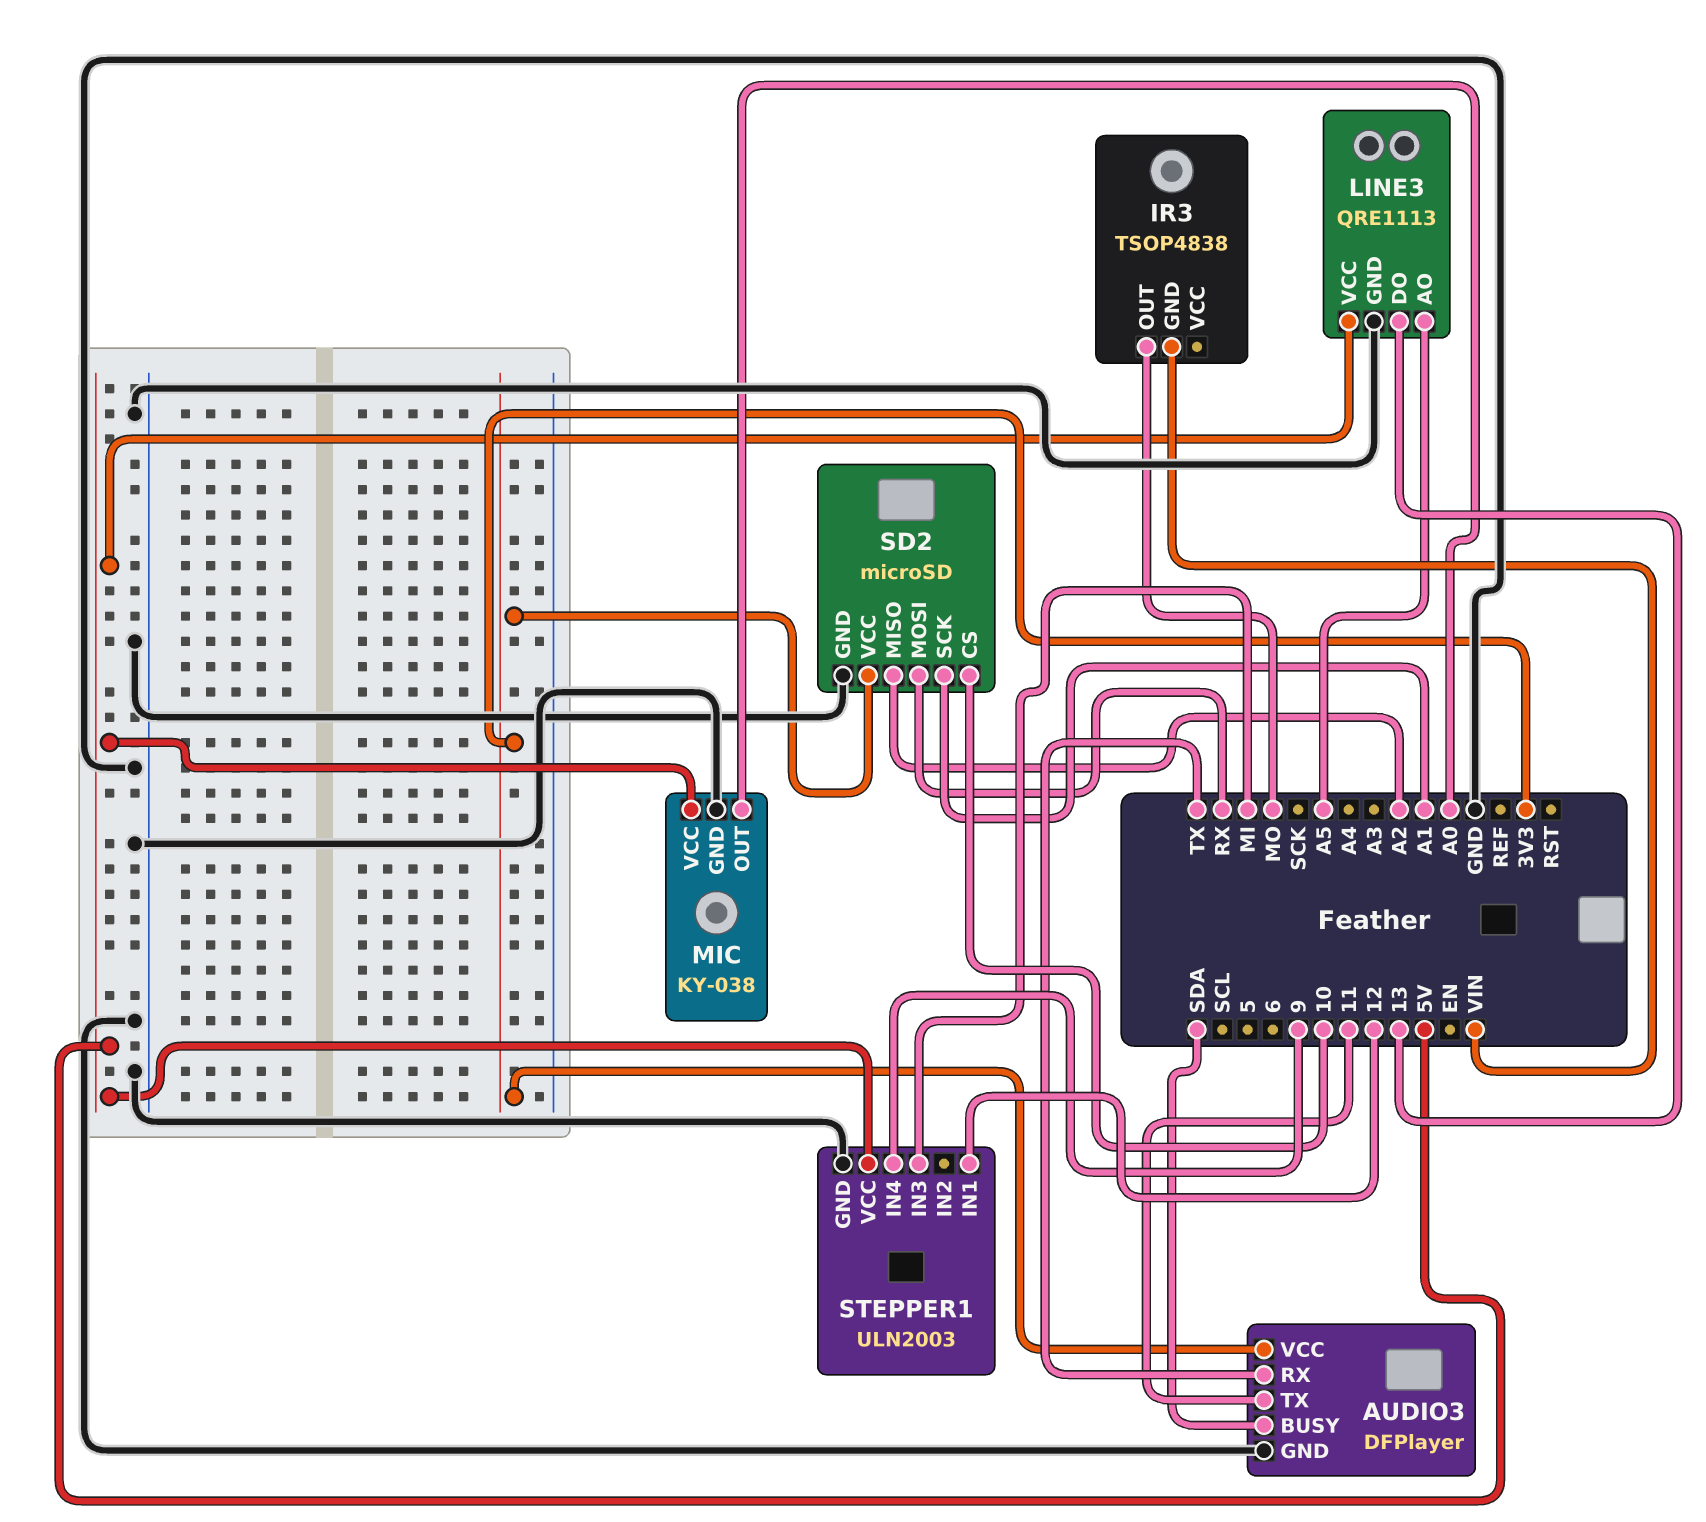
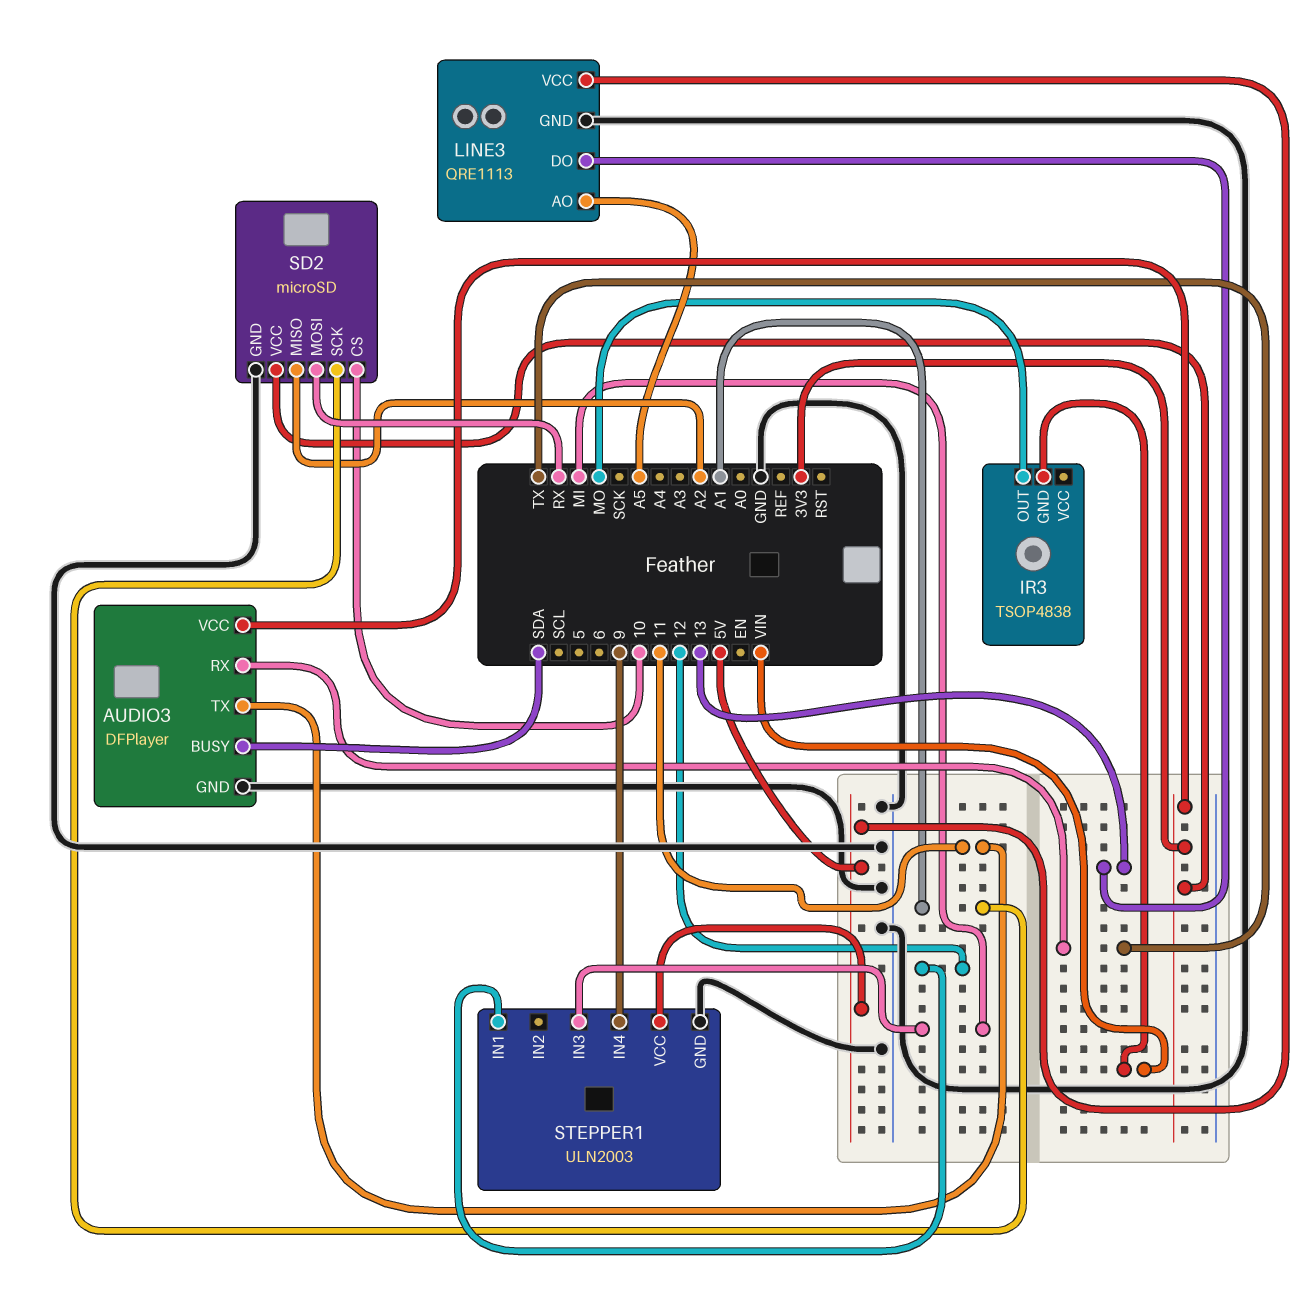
MIC: KY-038 -> none
MIC pin GND: GND -> none
MIC pin OUT: A0 -> none
MIC pin VCC: 5V -> none

